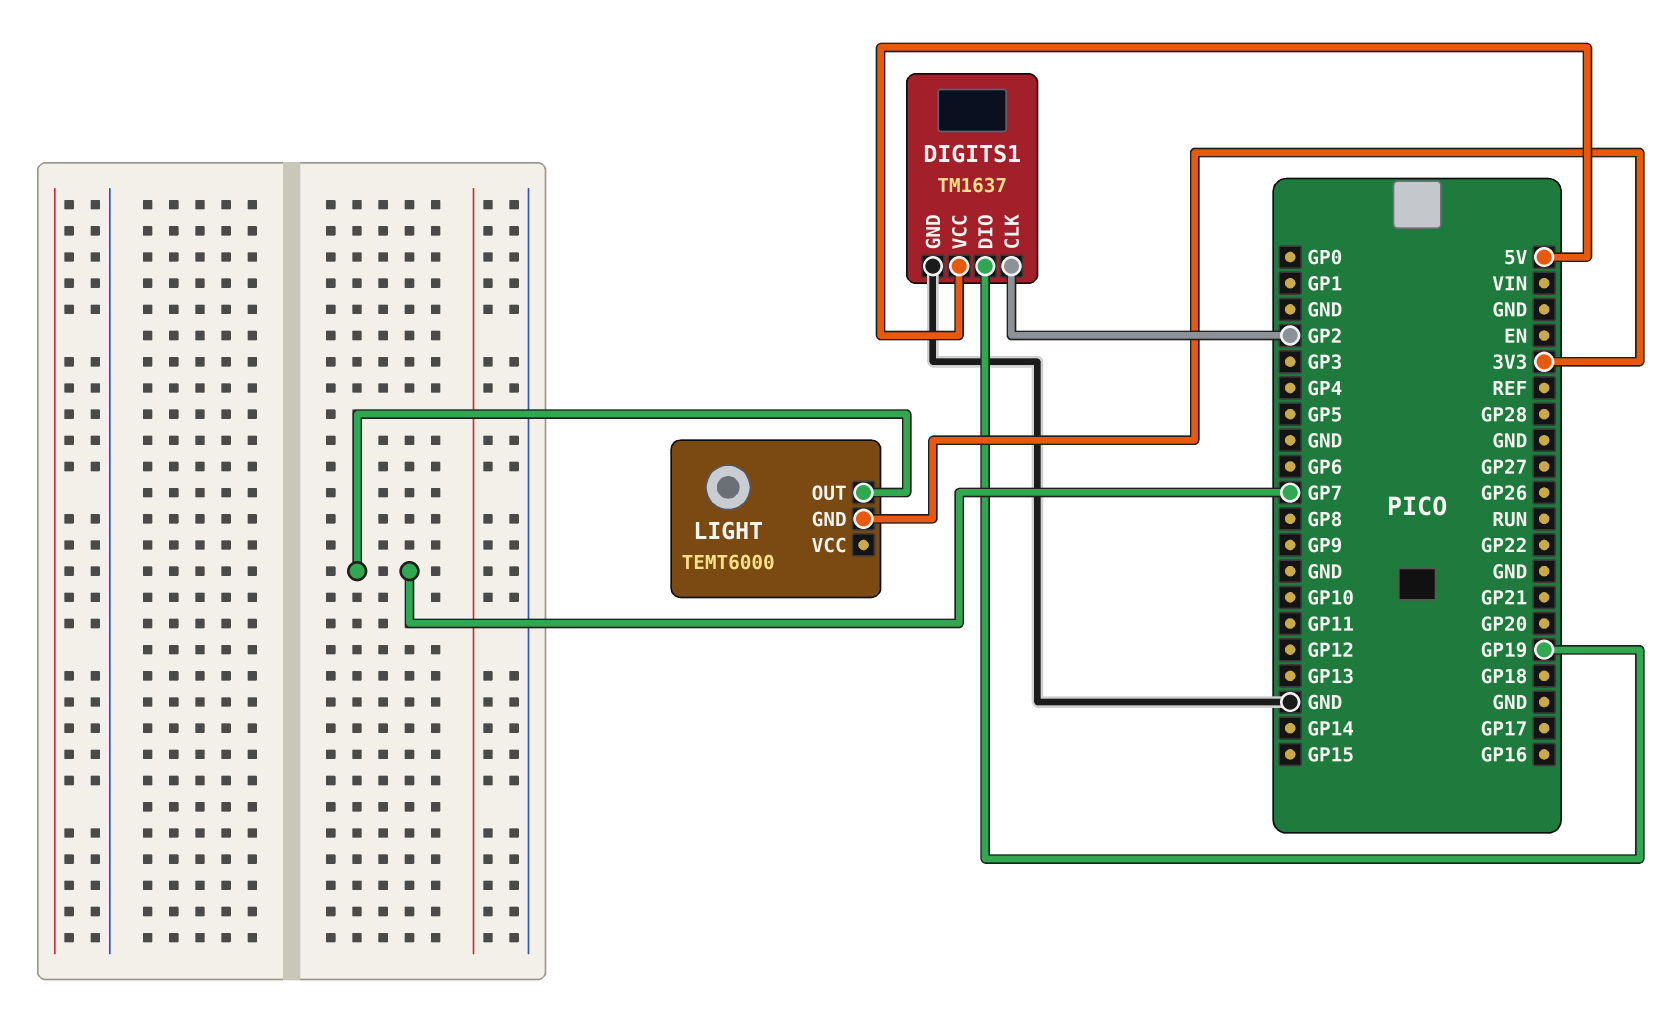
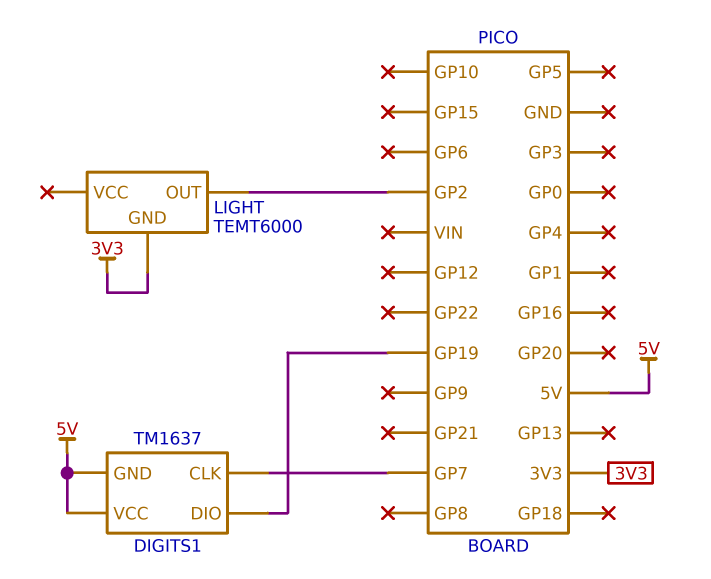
DIGITS1 pin CLK: GP2 -> GP7
DIGITS1 pin GND: GND -> 5V
LIGHT pin OUT: GP7 -> GP2

